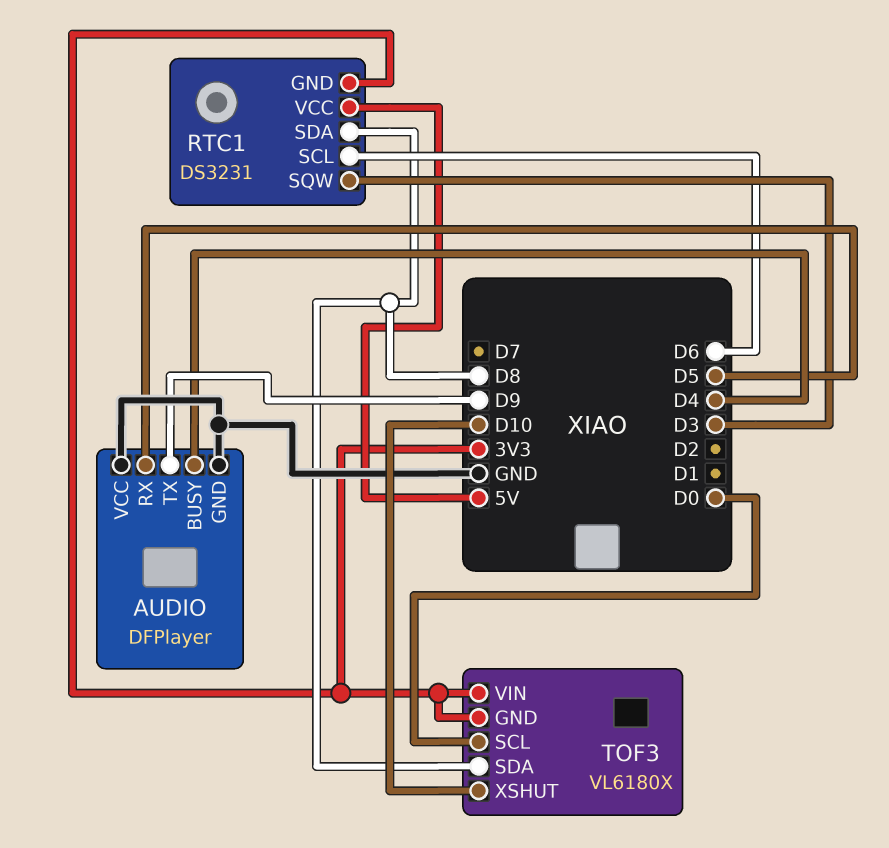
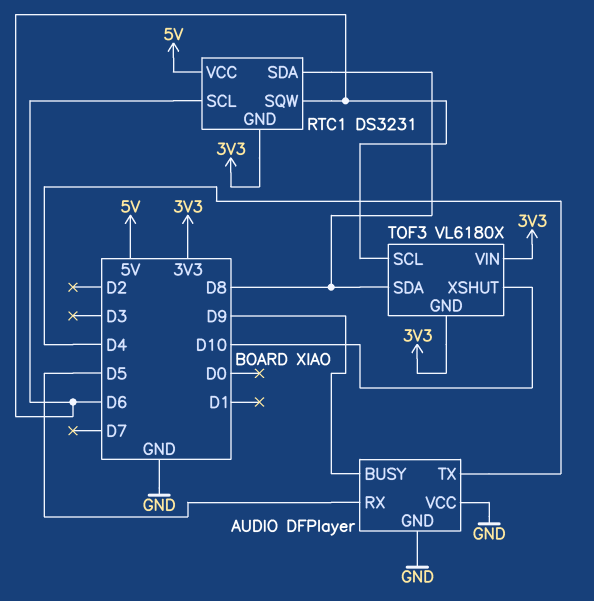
AUDIO pin BUSY: D4 -> D9
AUDIO pin TX: D9 -> D4
RTC1 pin SQW: D3 -> D6
TOF3 pin SCL: D0 -> D6

